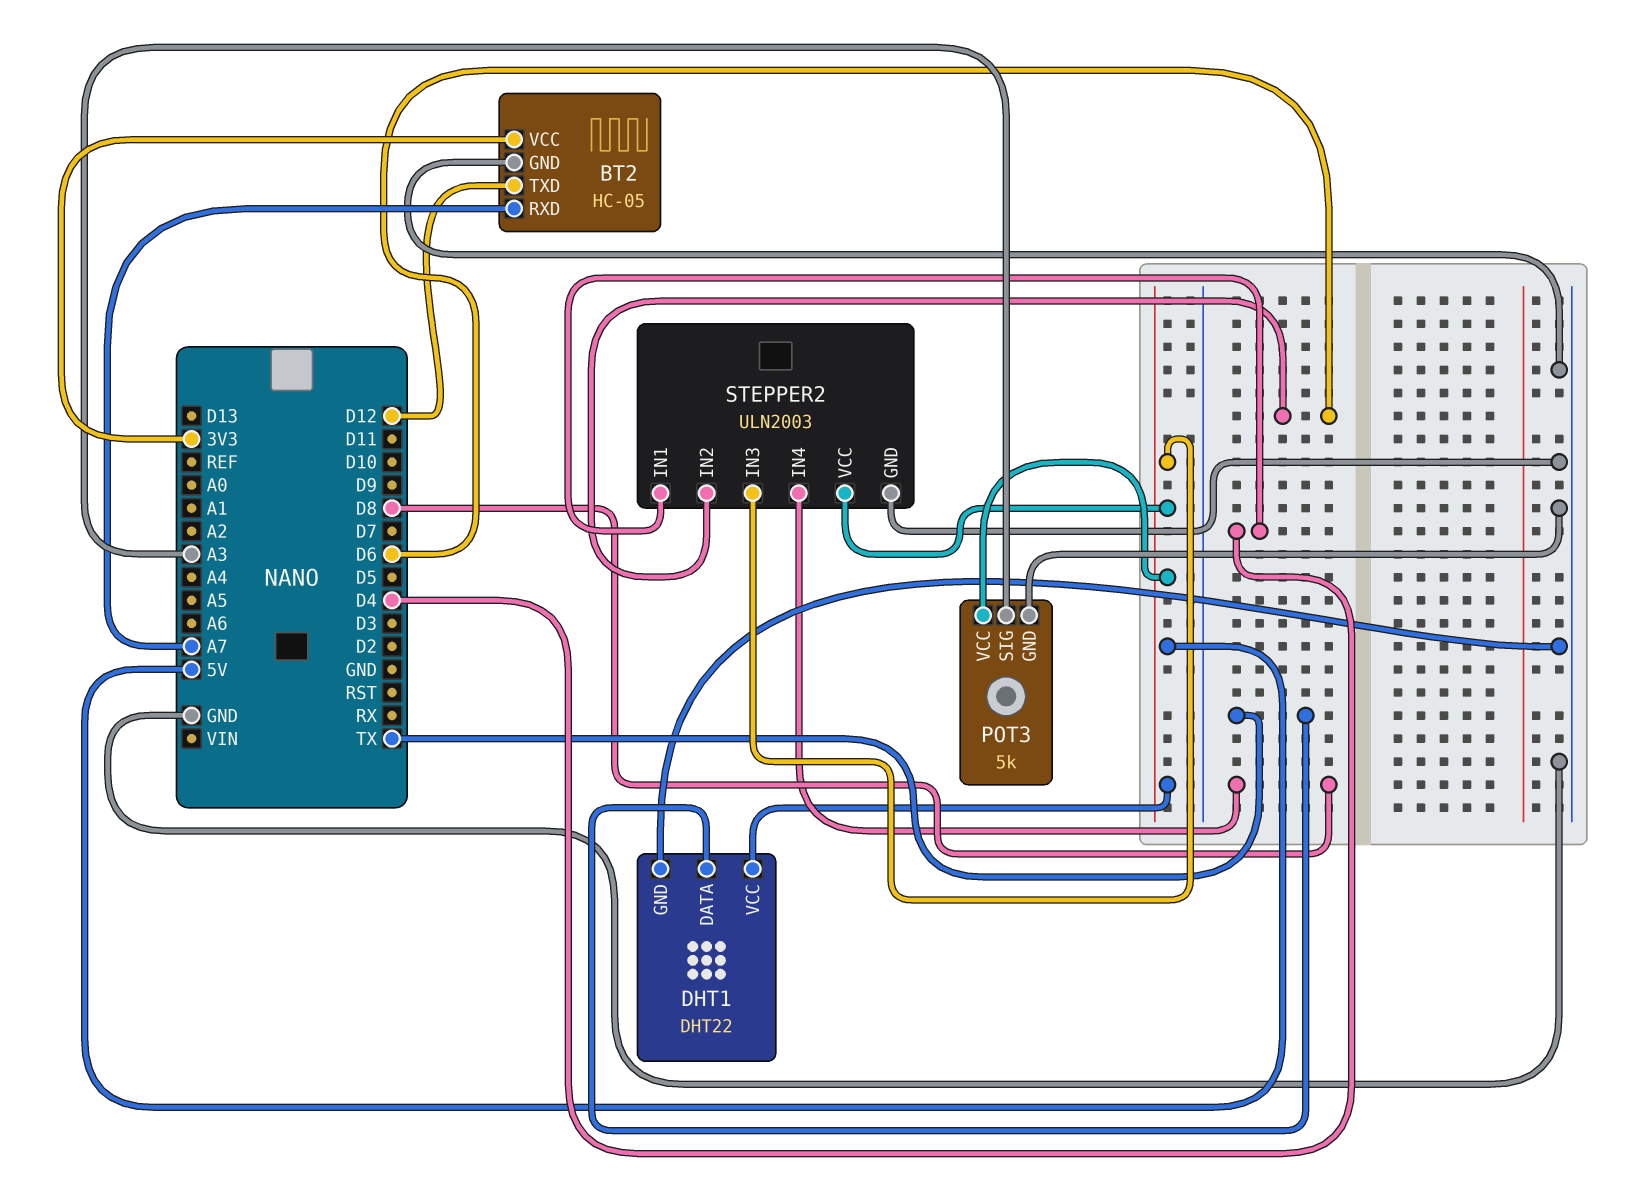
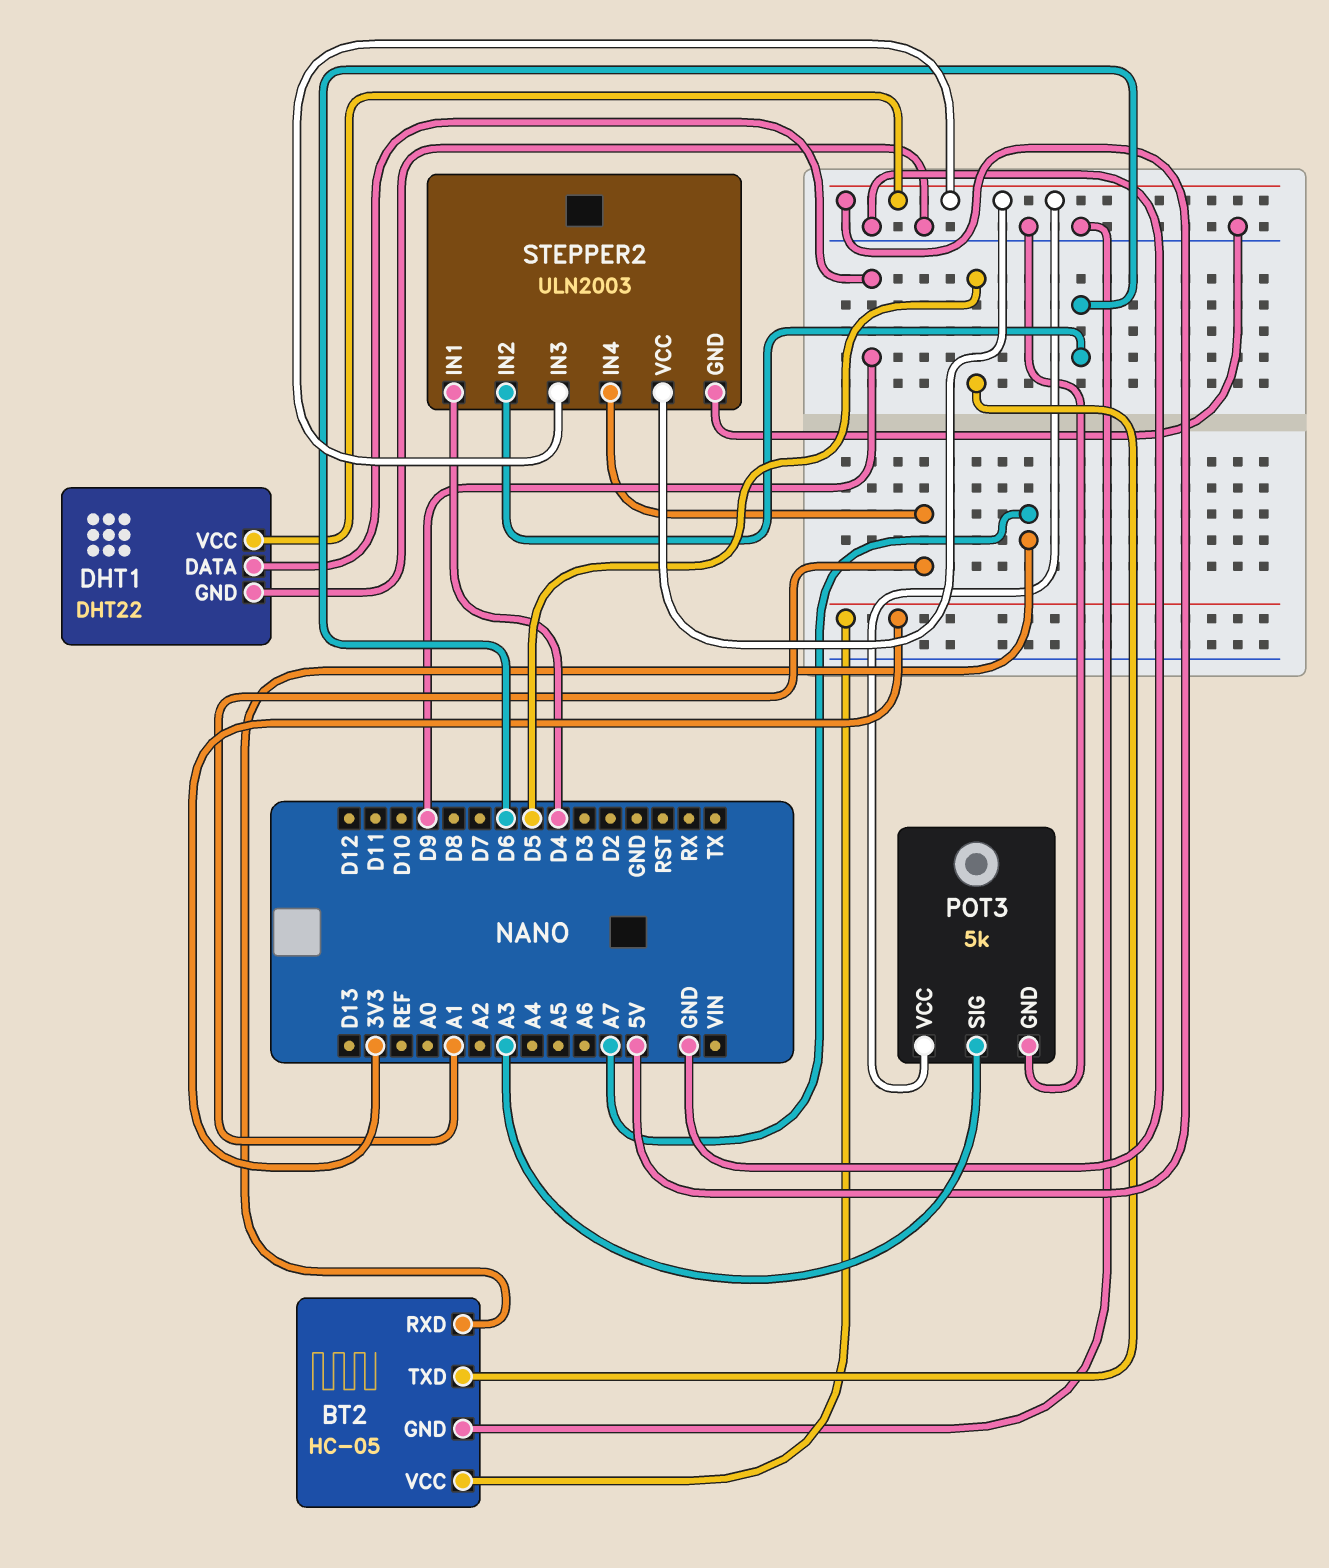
BT2 pin TXD: D12 -> D5
DHT1 pin DATA: TX -> D9
STEPPER2 pin IN4: D8 -> A1

